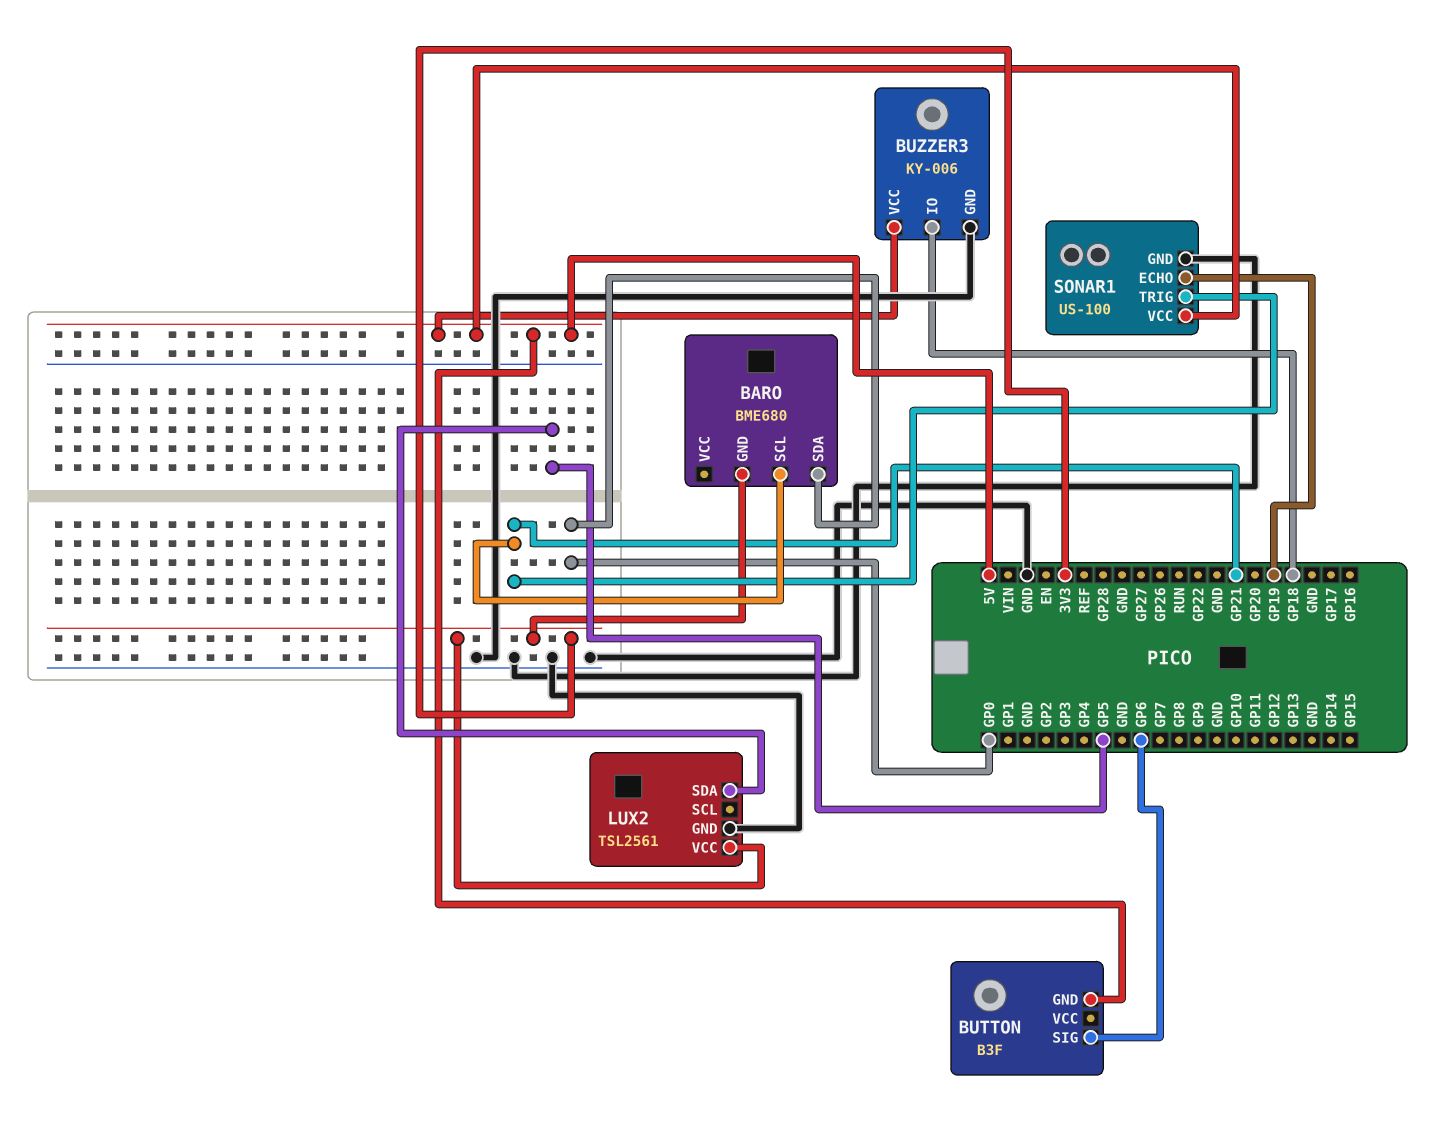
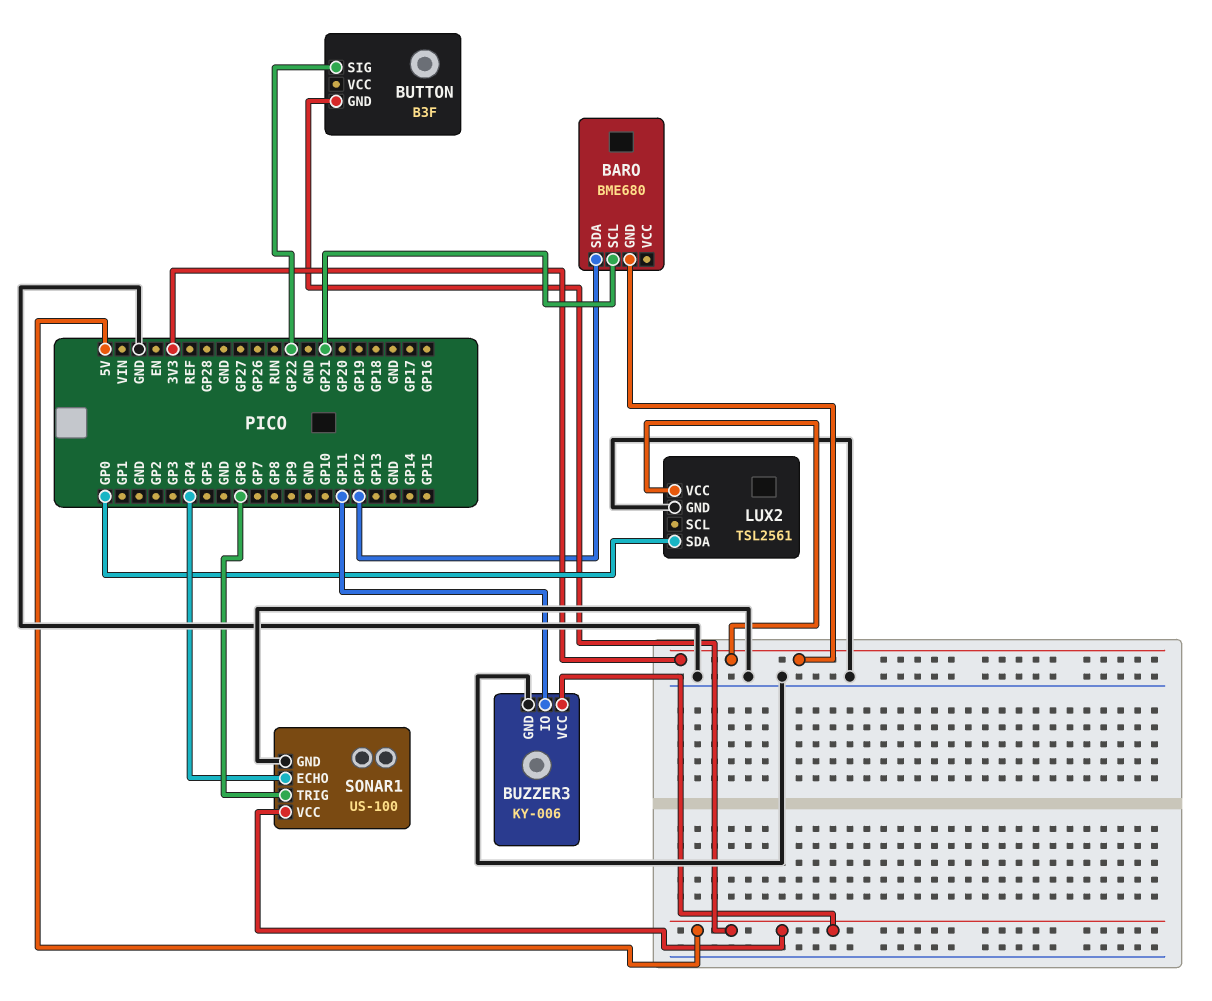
BARO pin SDA: GP0 -> GP12
BUTTON pin SIG: GP6 -> GP22
BUZZER3 pin IO: GP18 -> GP11
LUX2 pin SDA: GP5 -> GP0
SONAR1 pin ECHO: GP19 -> GP4
SONAR1 pin TRIG: GP21 -> GP6

